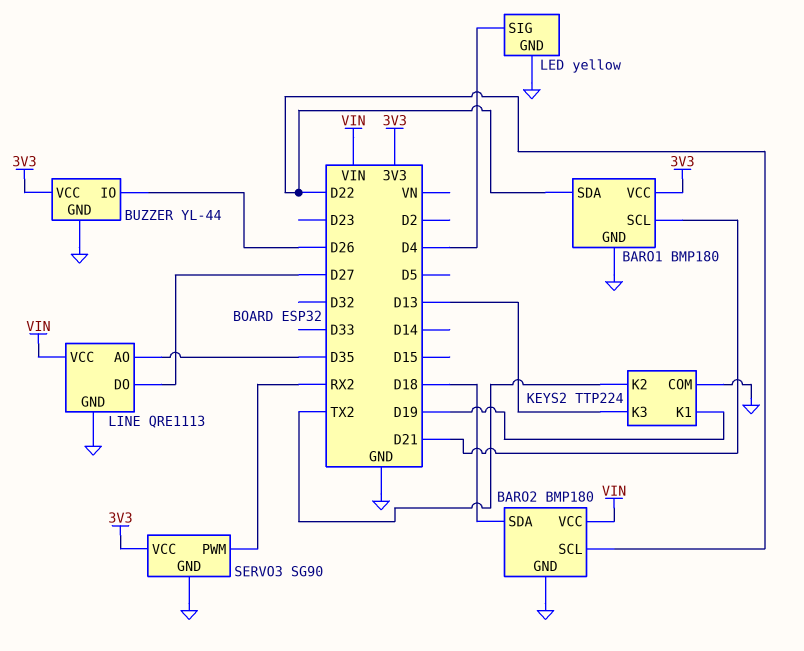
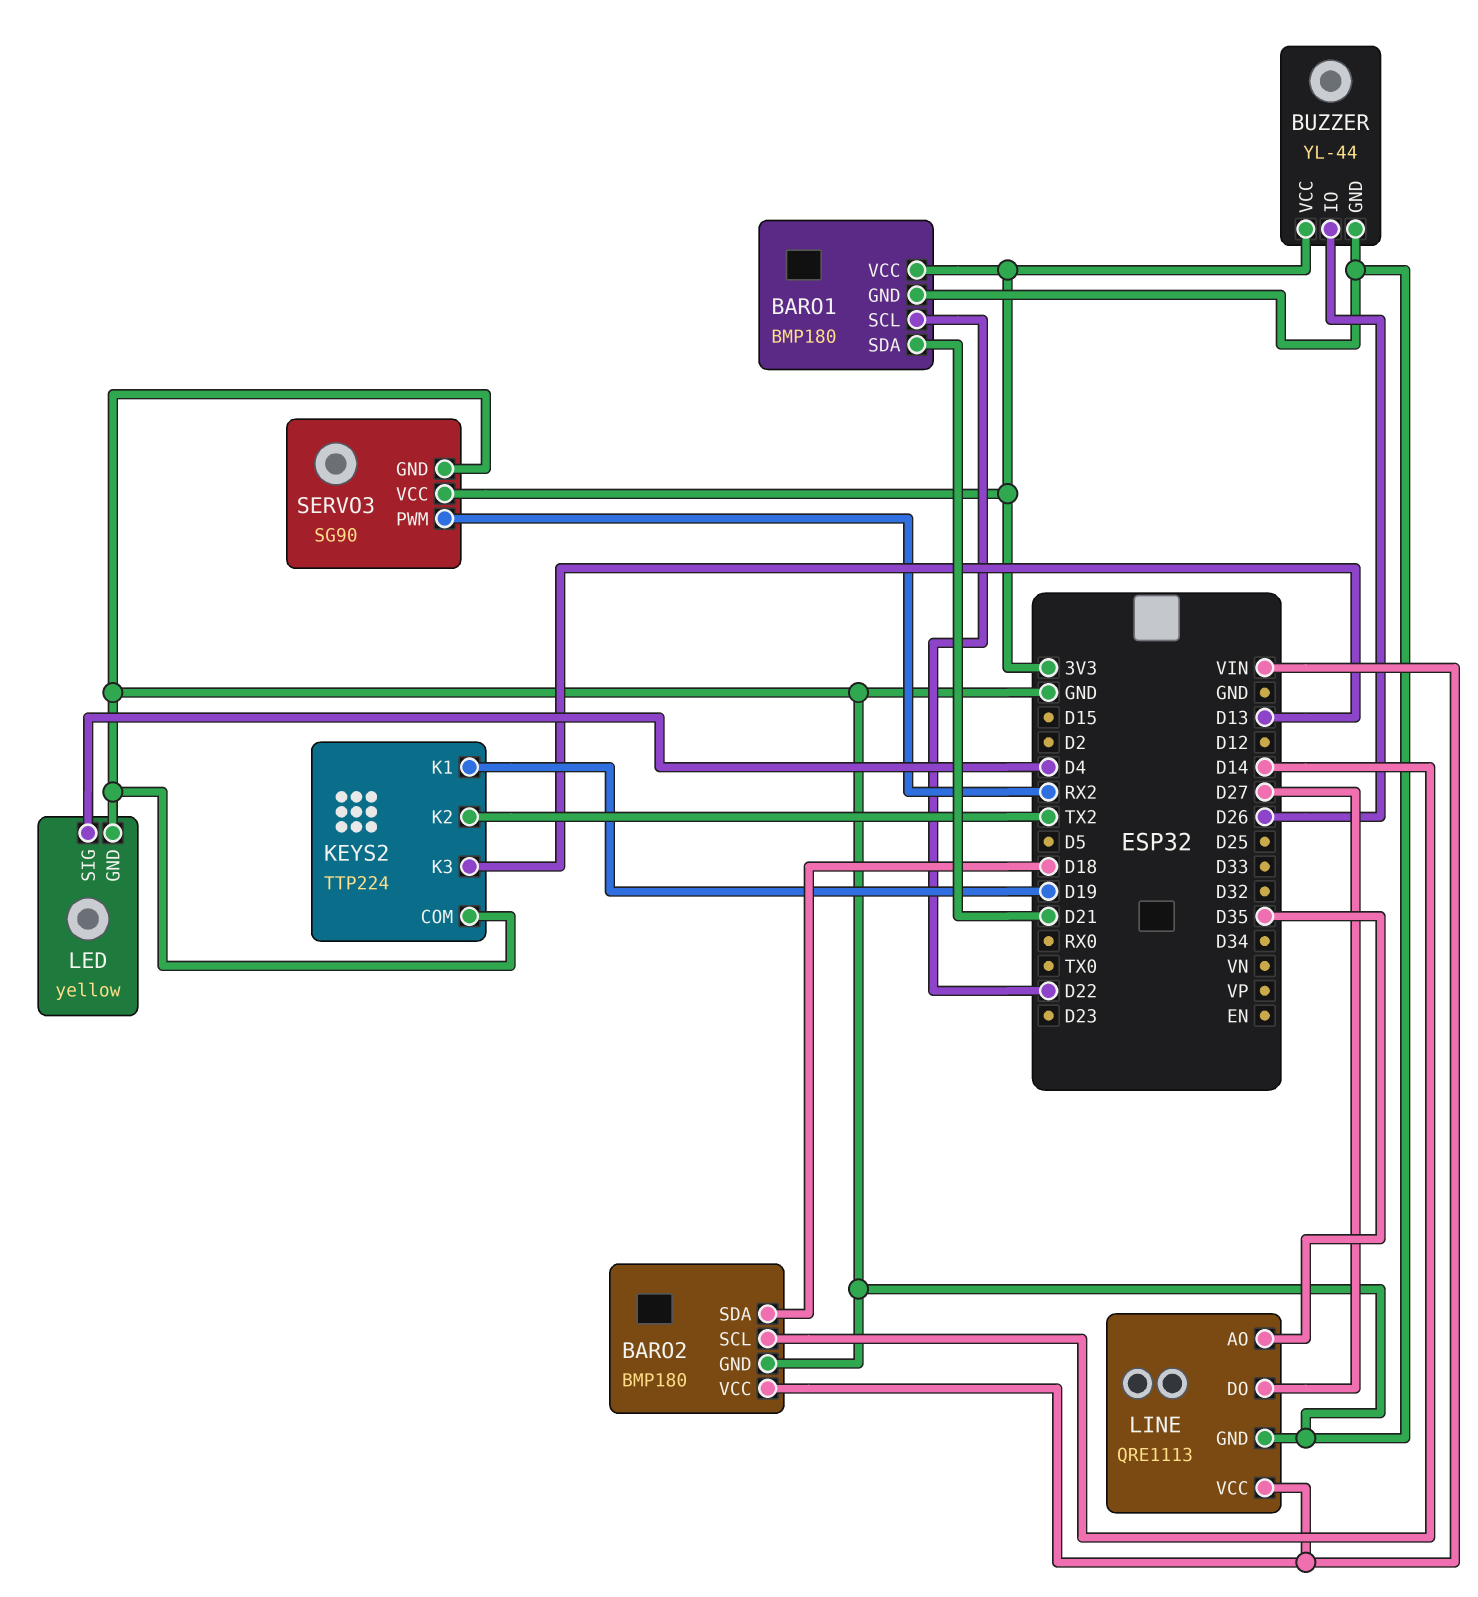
BARO1 pin SCL: D21 -> D22
BARO1 pin SDA: D22 -> D21
BARO2 pin SCL: D22 -> D14

